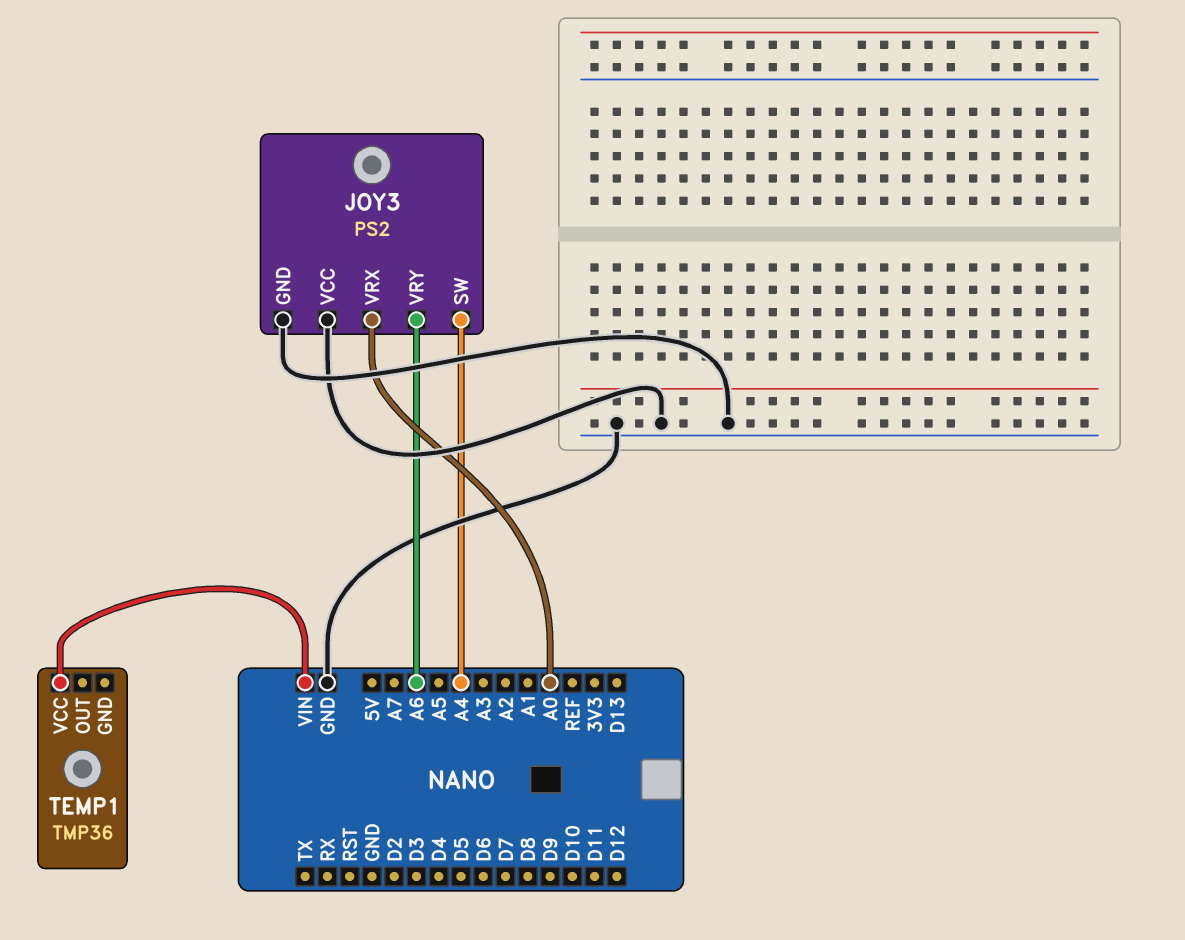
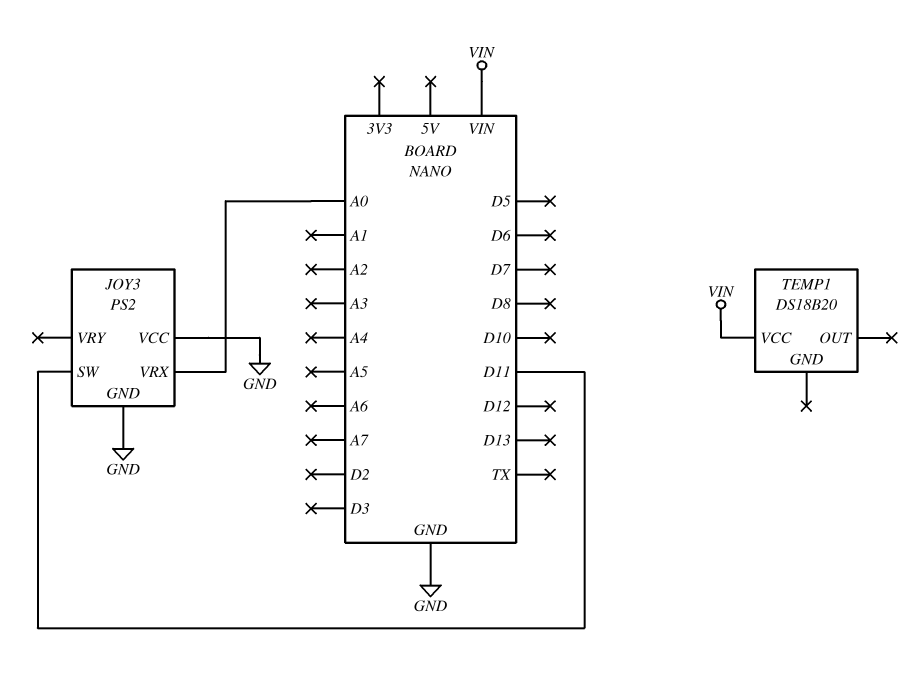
JOY3 pin SW: A4 -> D11
JOY3 pin VRY: A6 -> none
TEMP1: TMP36 -> DS18B20

